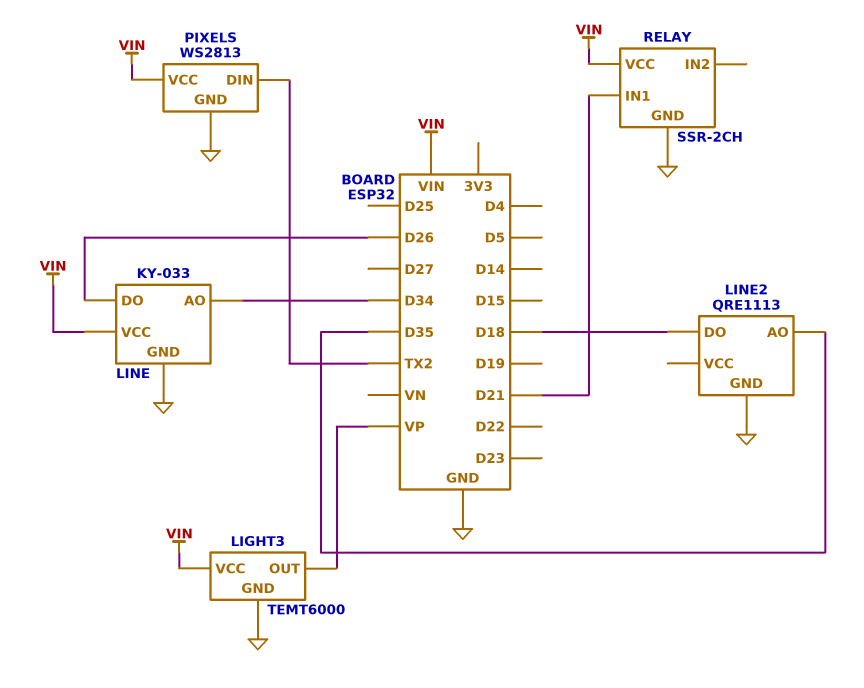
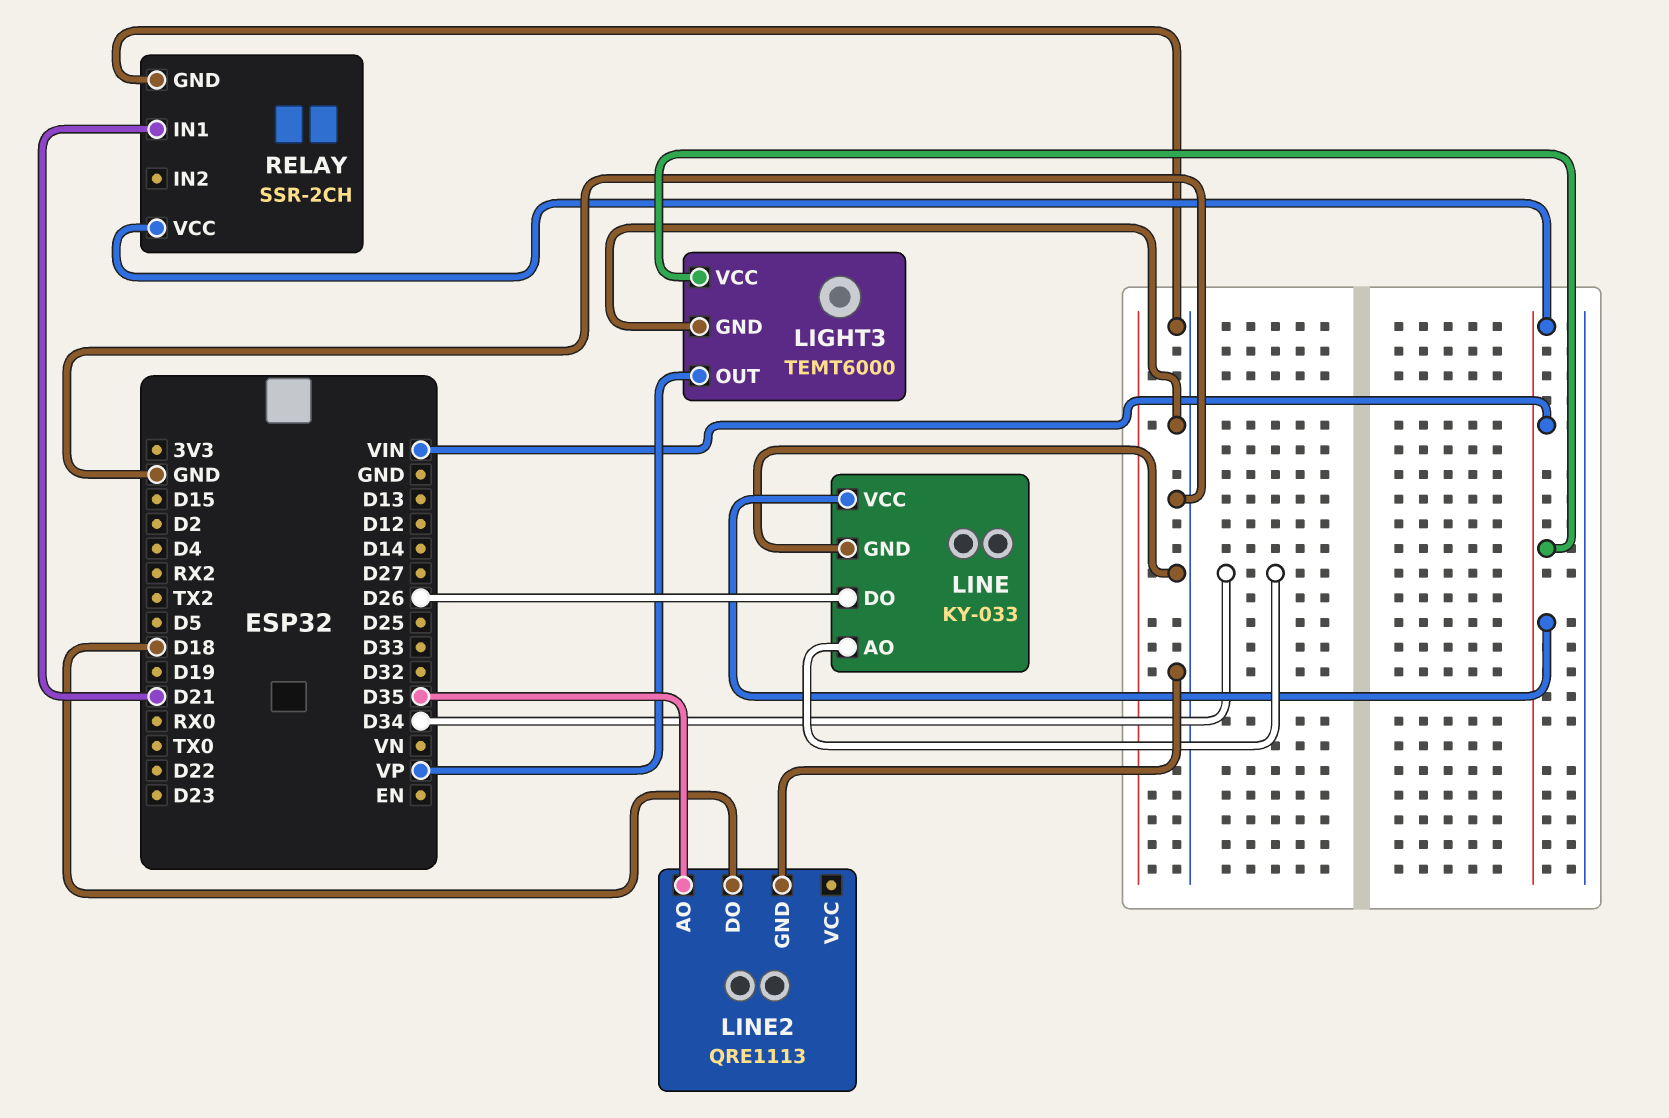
PIXELS: WS2813 -> none
PIXELS pin DIN: TX2 -> none
PIXELS pin GND: GND -> none
PIXELS pin VCC: VIN -> none

